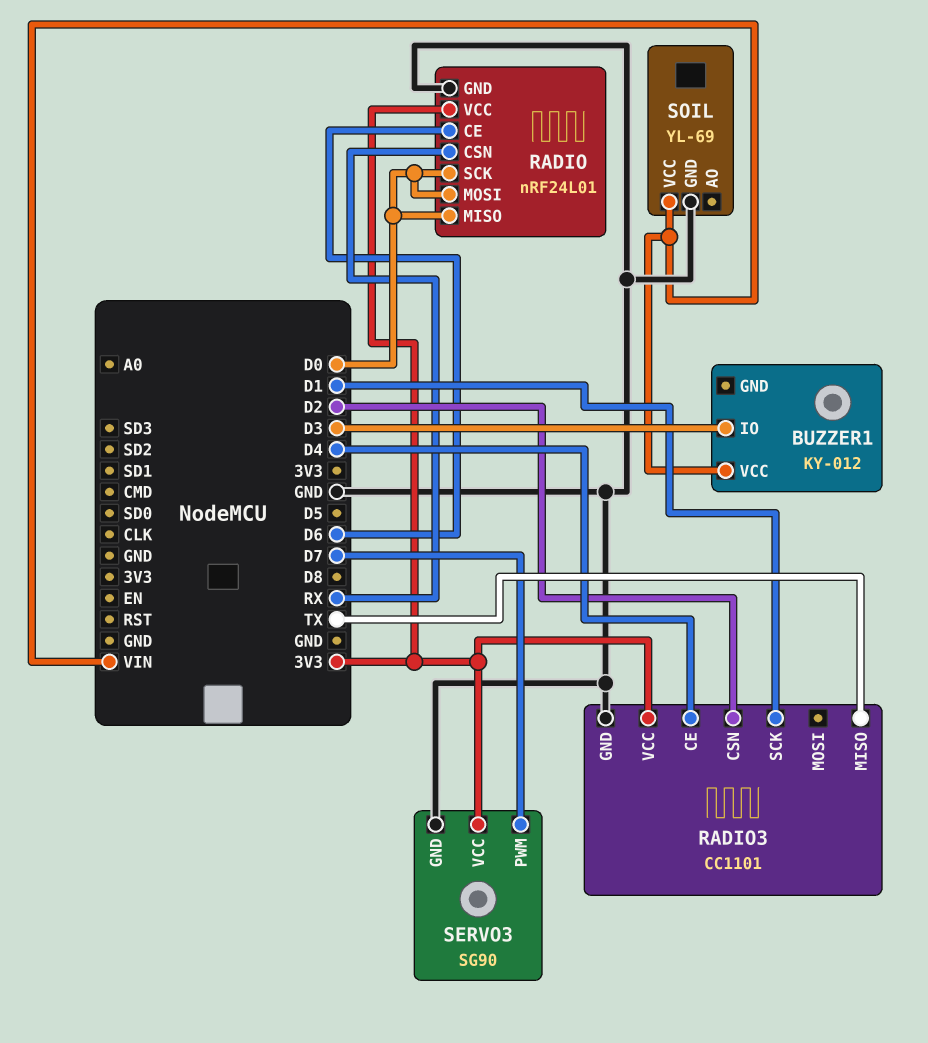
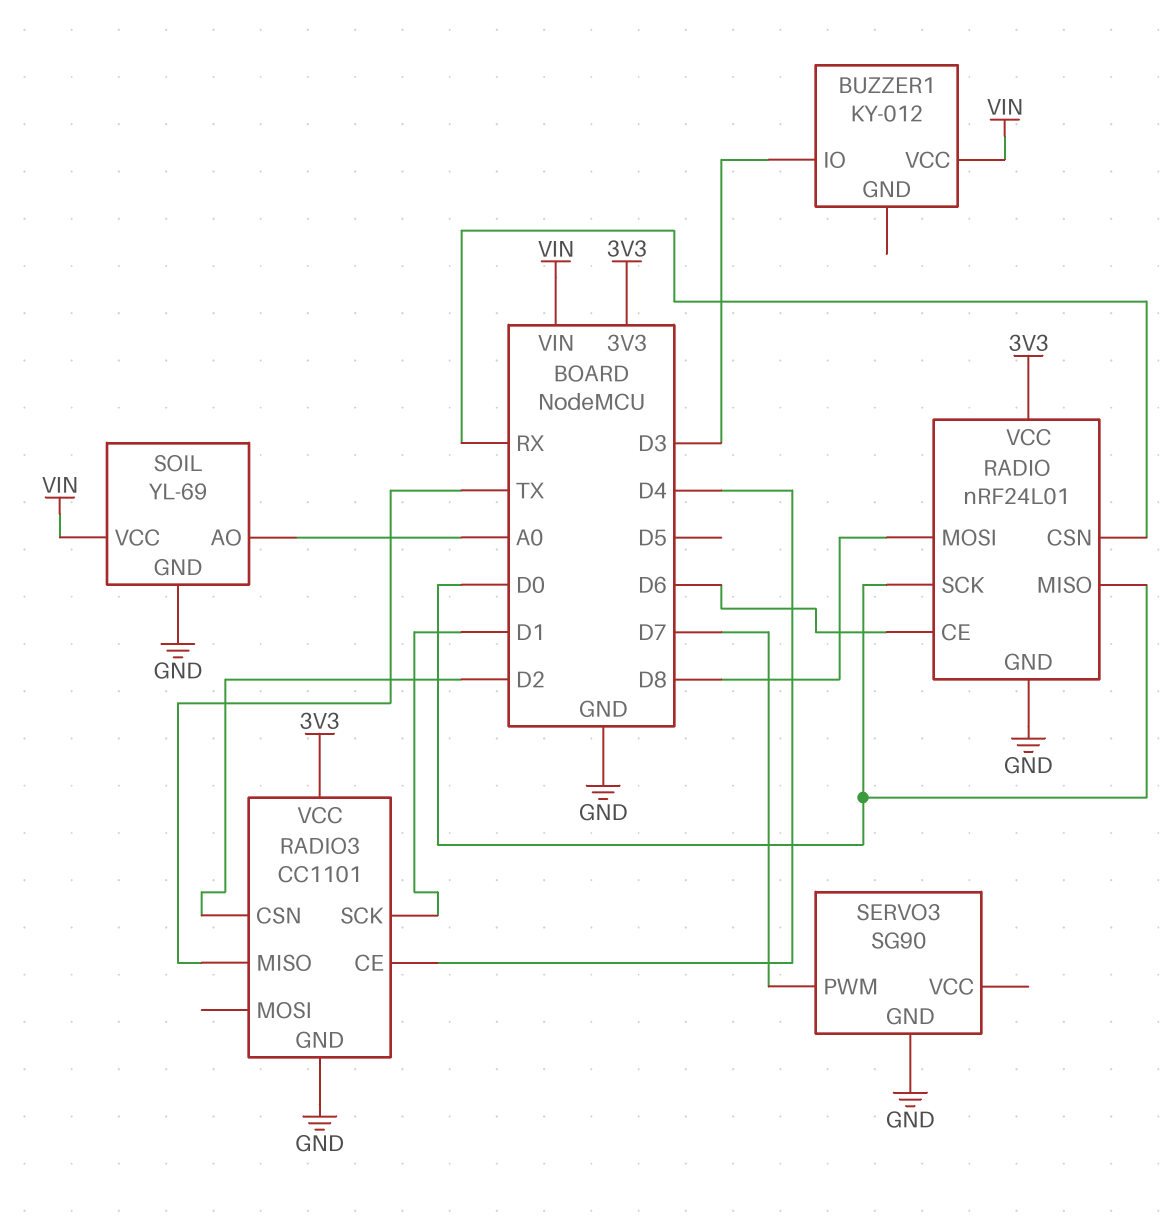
RADIO pin MOSI: D0 -> D8
SERVO3 pin VCC: 3V3 -> none
SOIL pin AO: none -> A0

